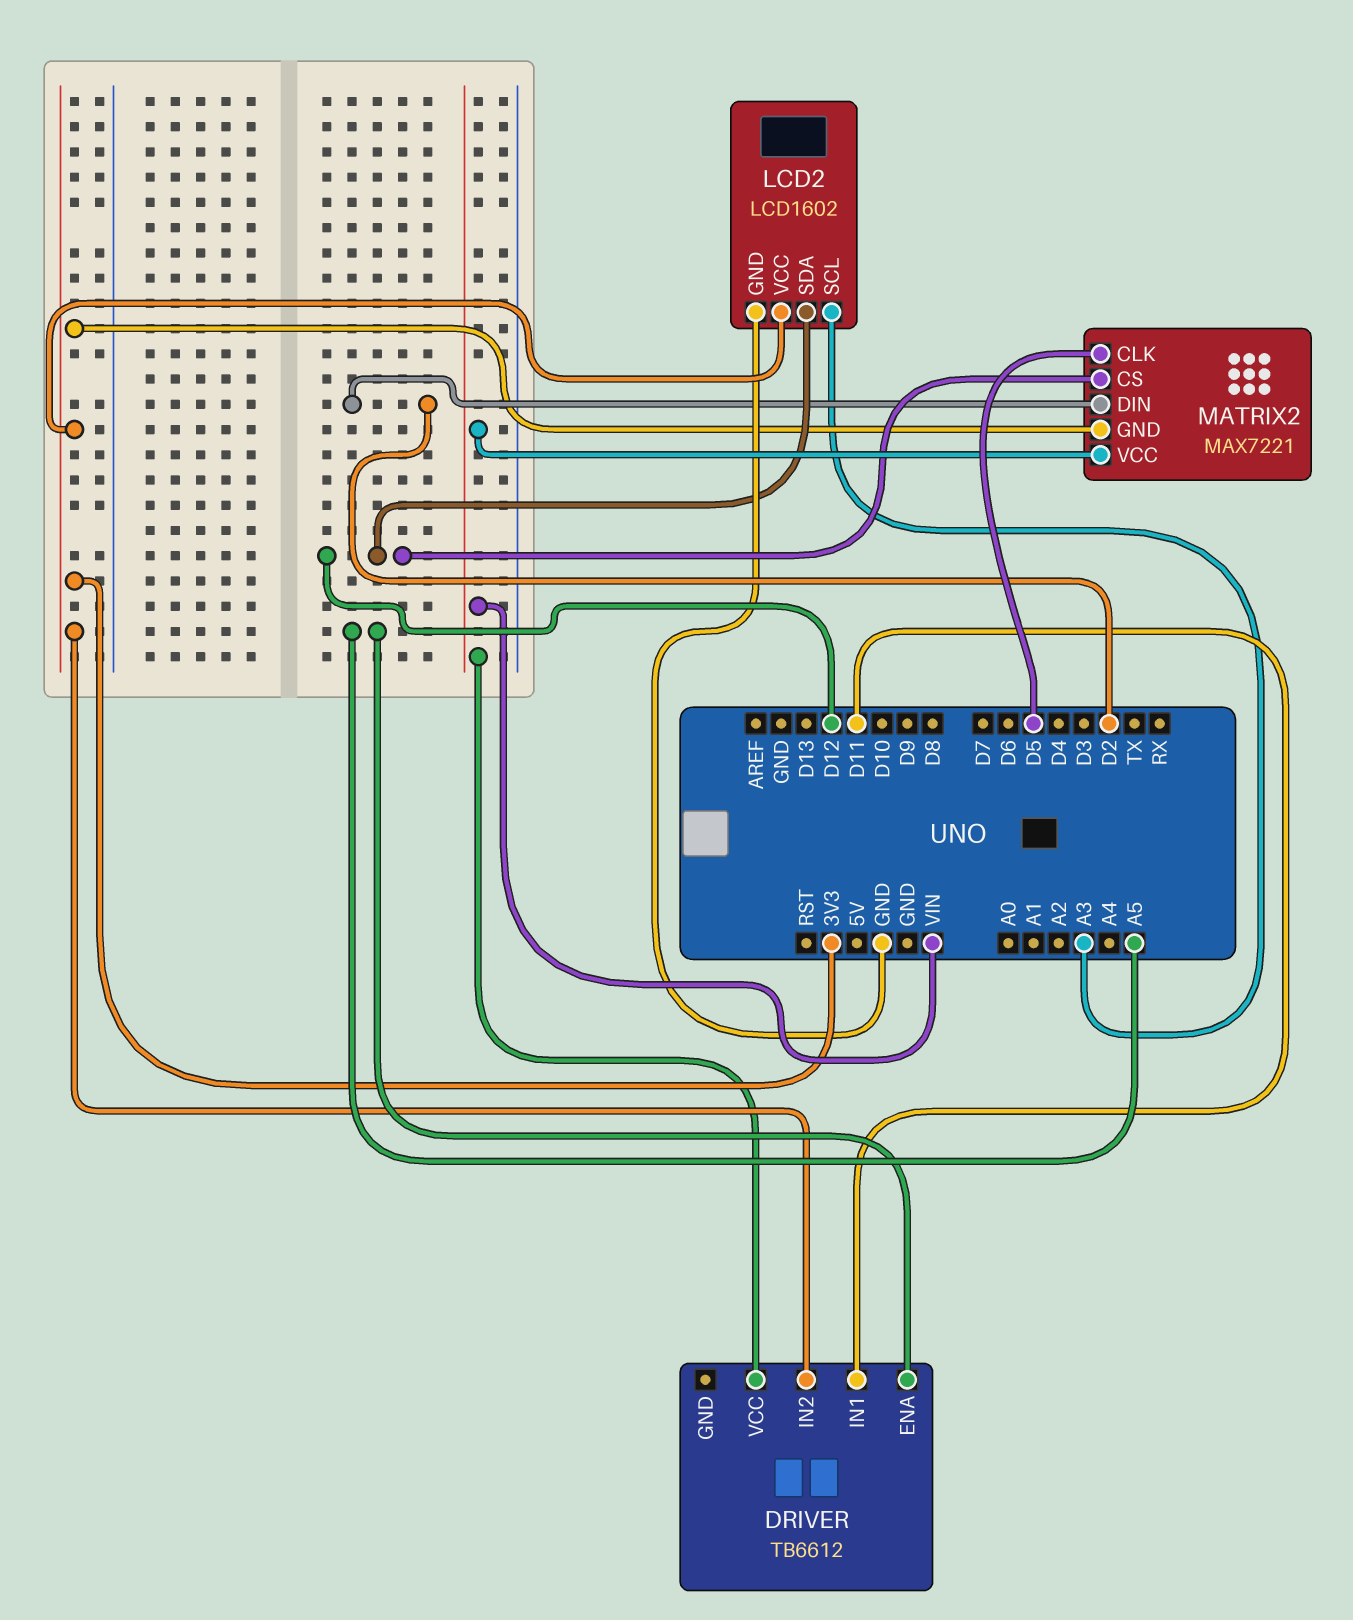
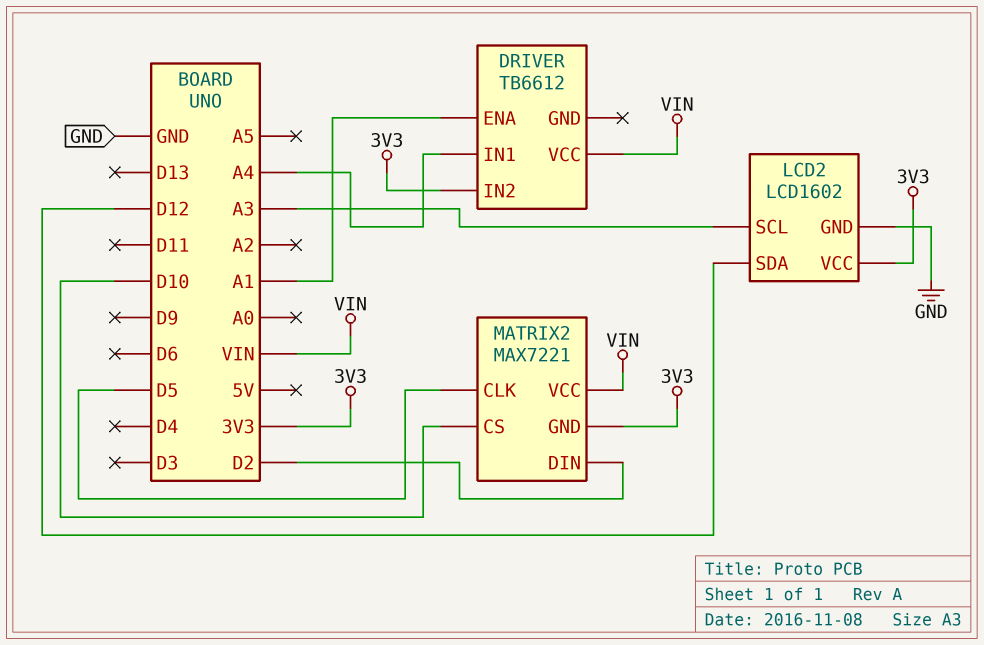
DRIVER pin ENA: A5 -> A1
DRIVER pin IN1: D11 -> A4
MATRIX2 pin CS: D12 -> D10

